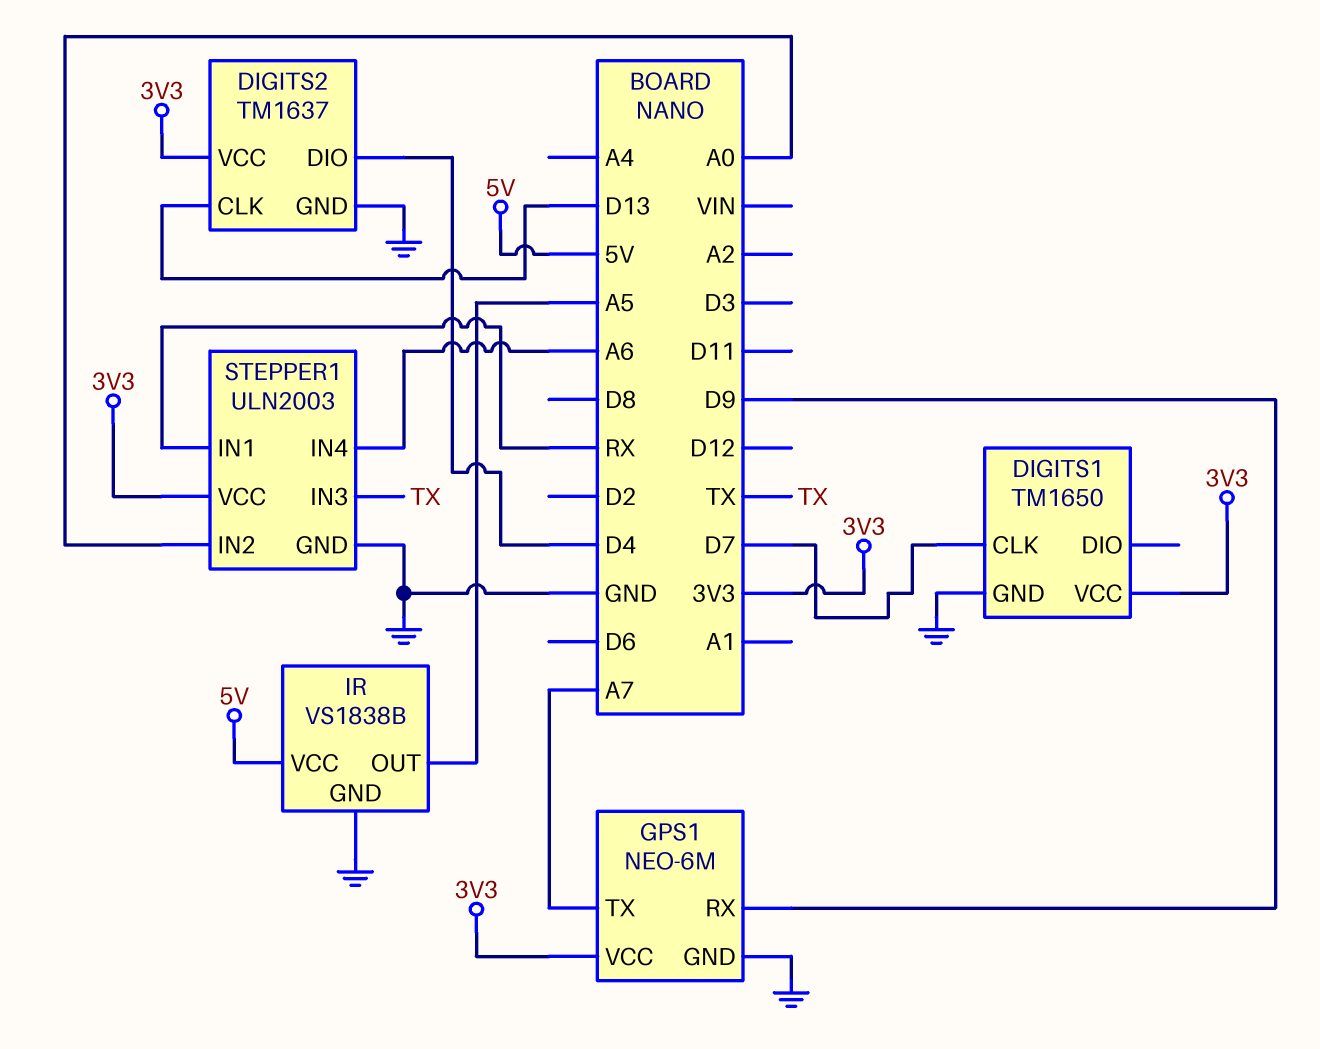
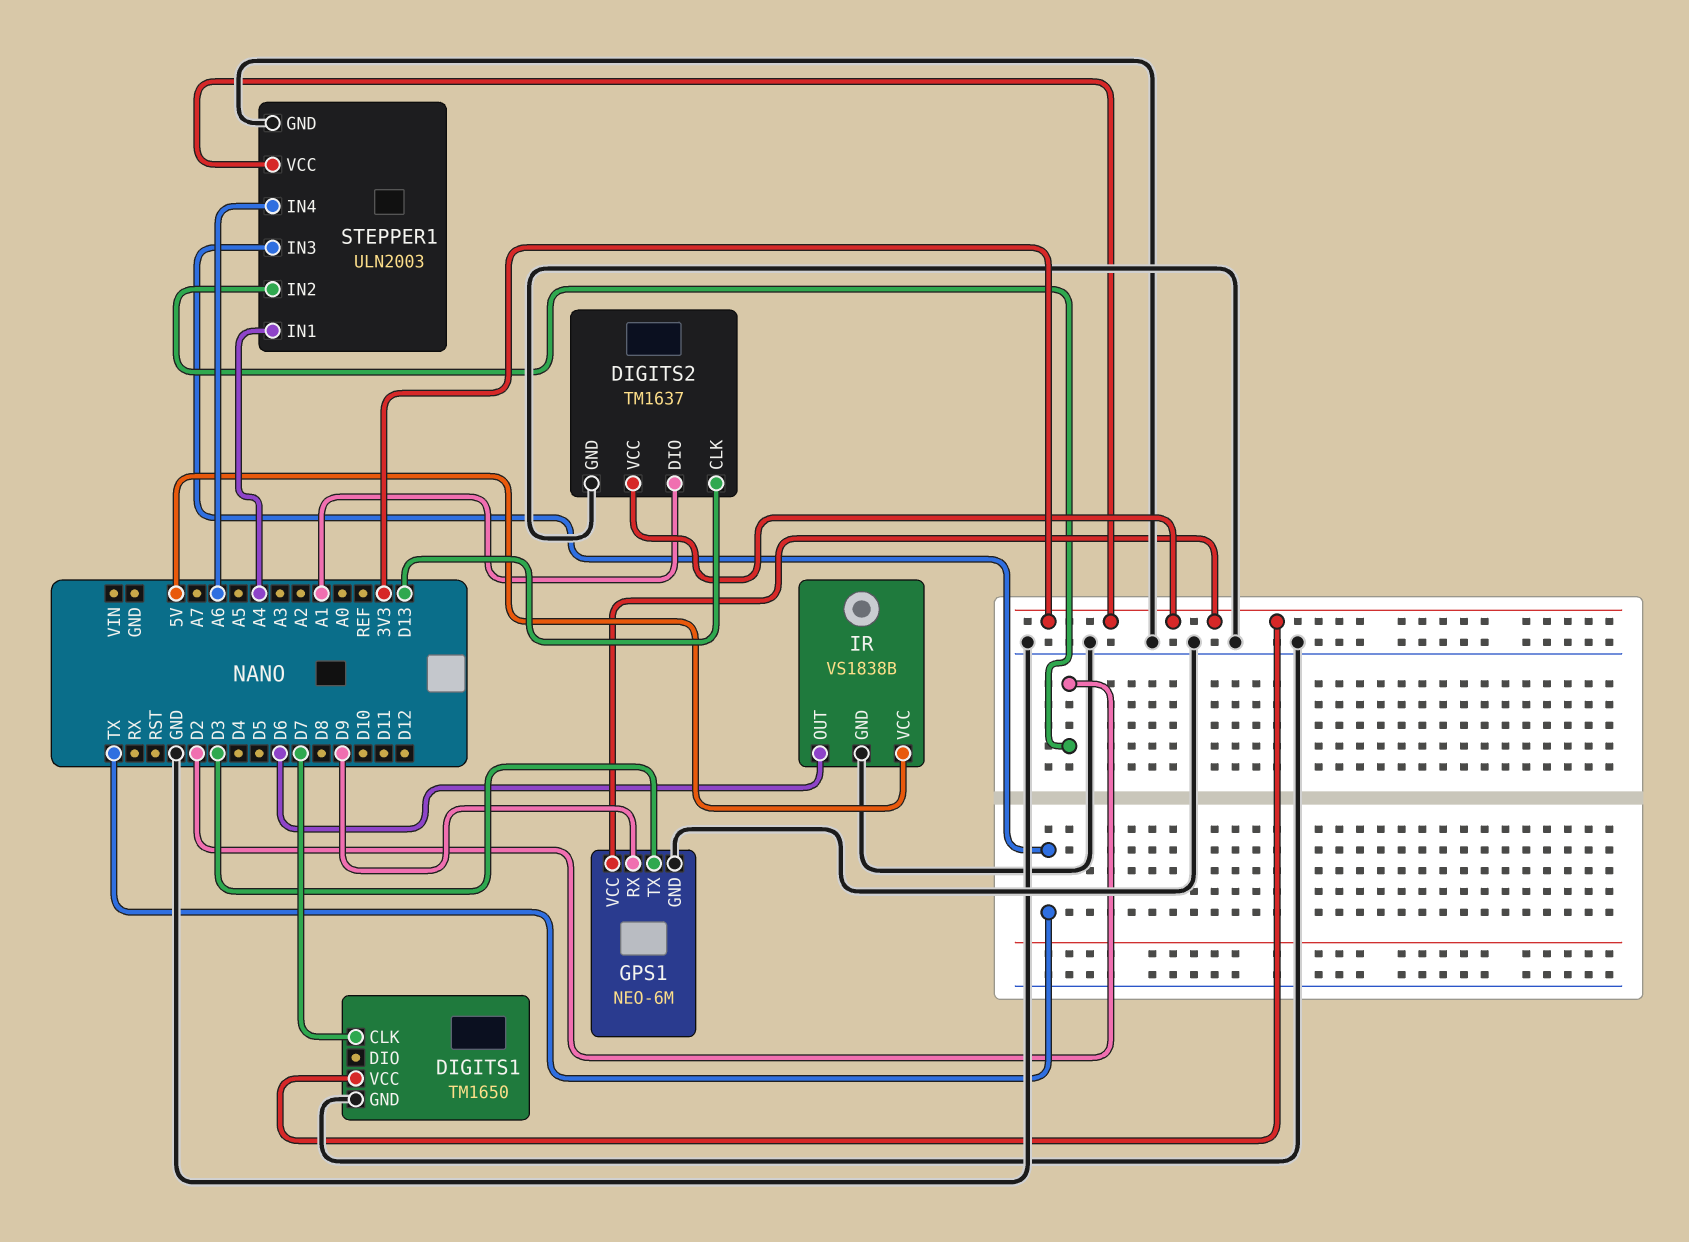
DIGITS2 pin DIO: D4 -> A1
GPS1 pin TX: A7 -> D3
IR pin OUT: A5 -> D6
STEPPER1 pin IN1: RX -> A4
STEPPER1 pin IN2: A0 -> D2

